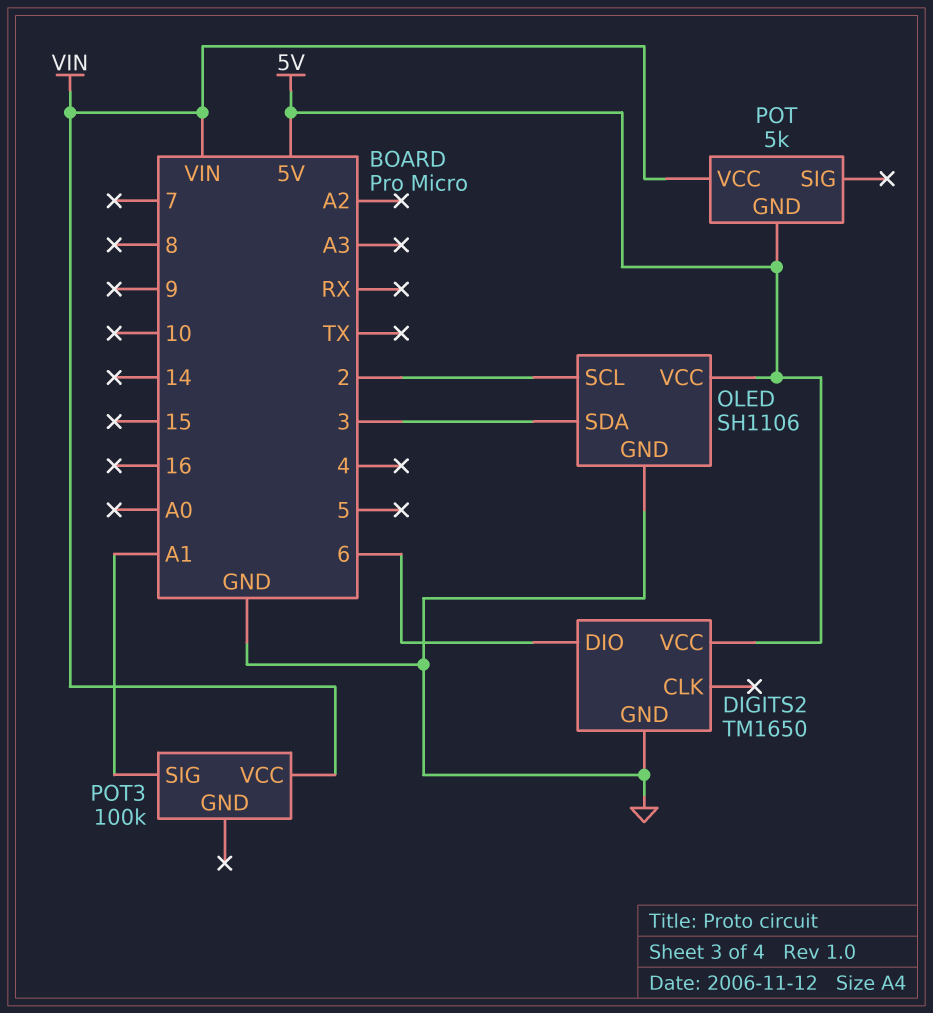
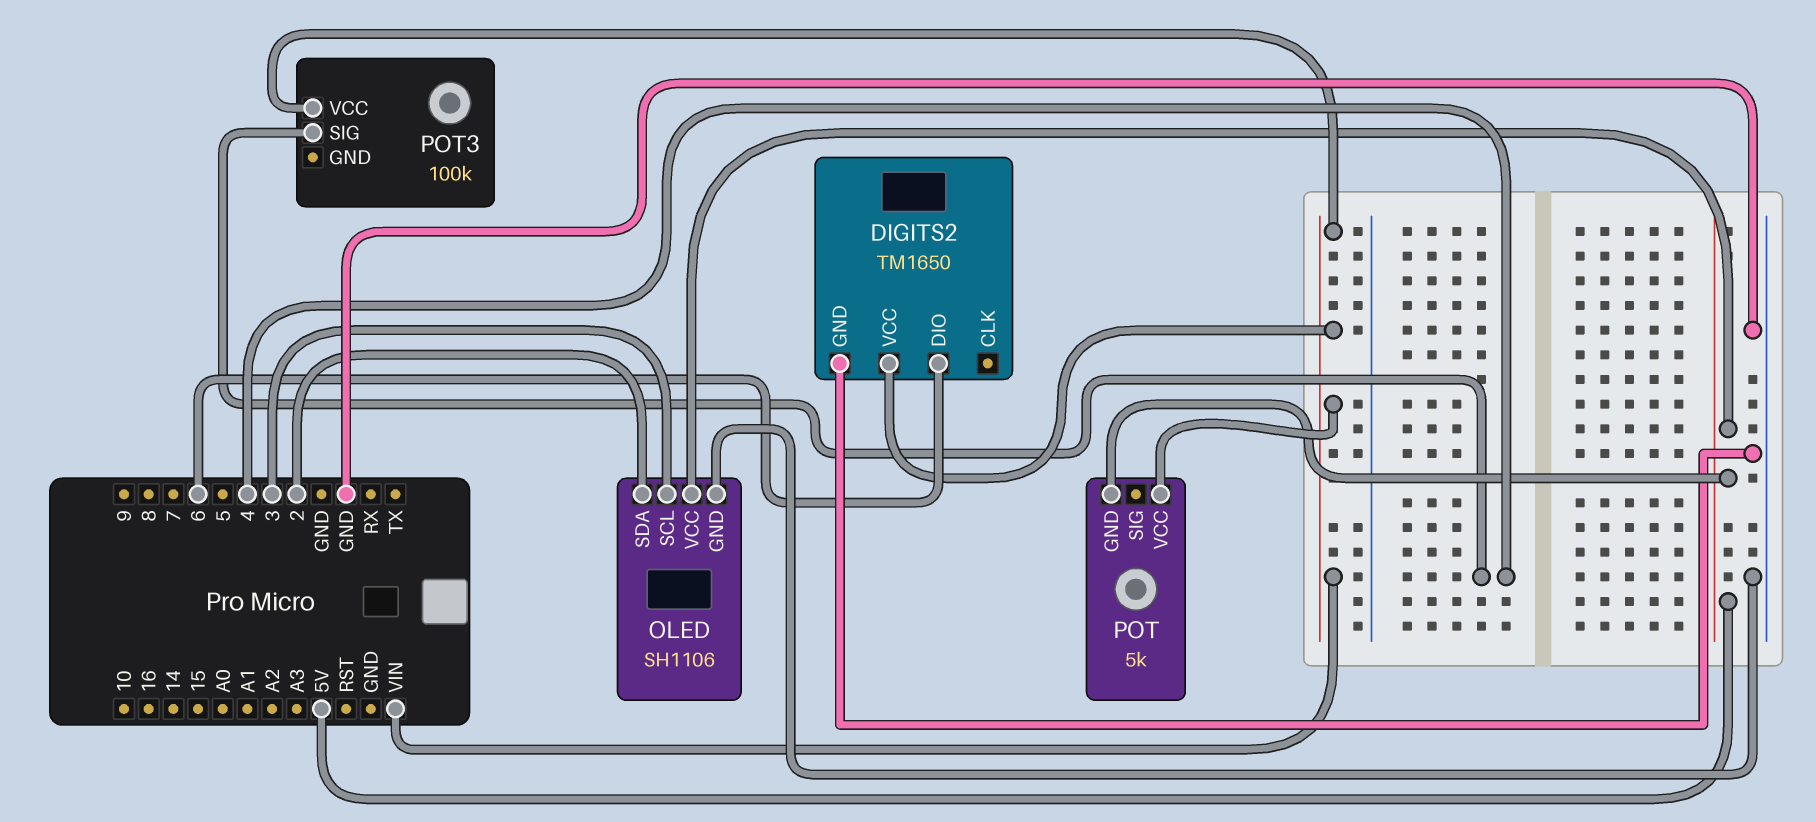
DIGITS2 pin VCC: 5V -> VIN
OLED pin SCL: 2 -> 3
OLED pin SDA: 3 -> 2
POT3 pin SIG: A1 -> 4

